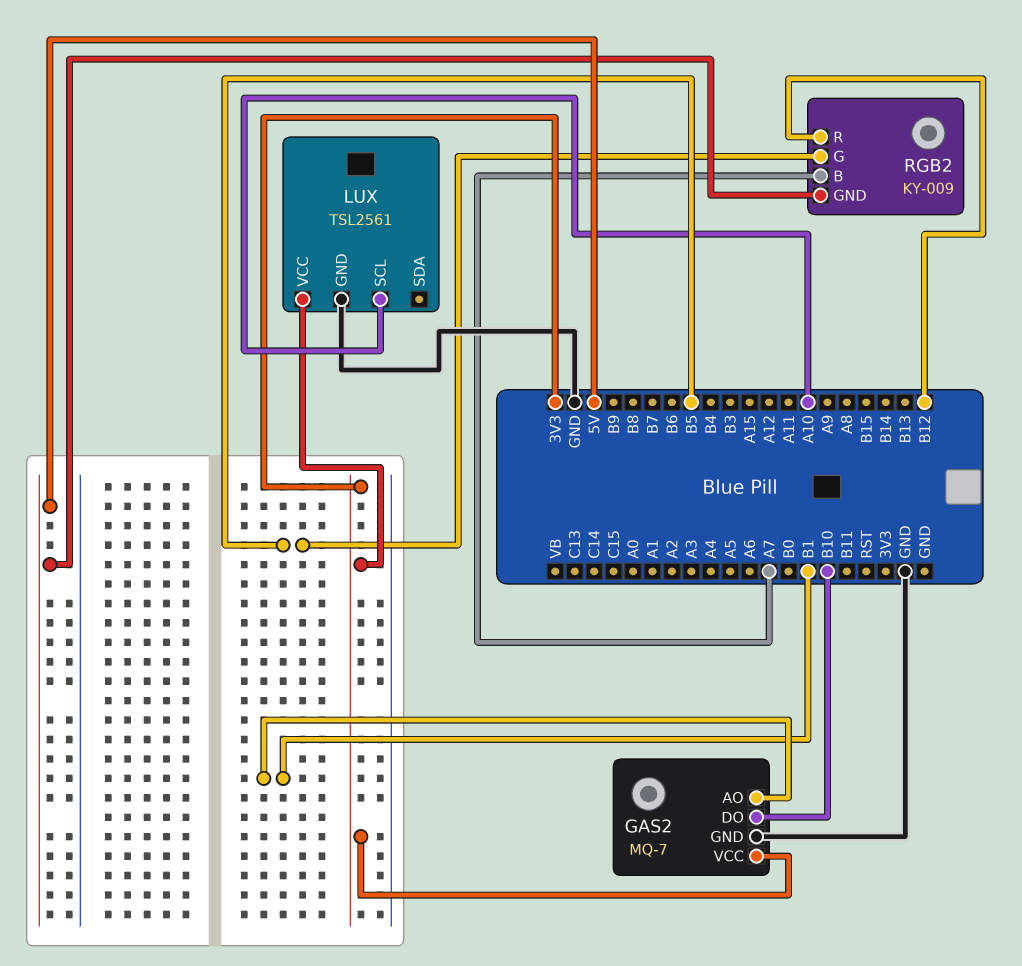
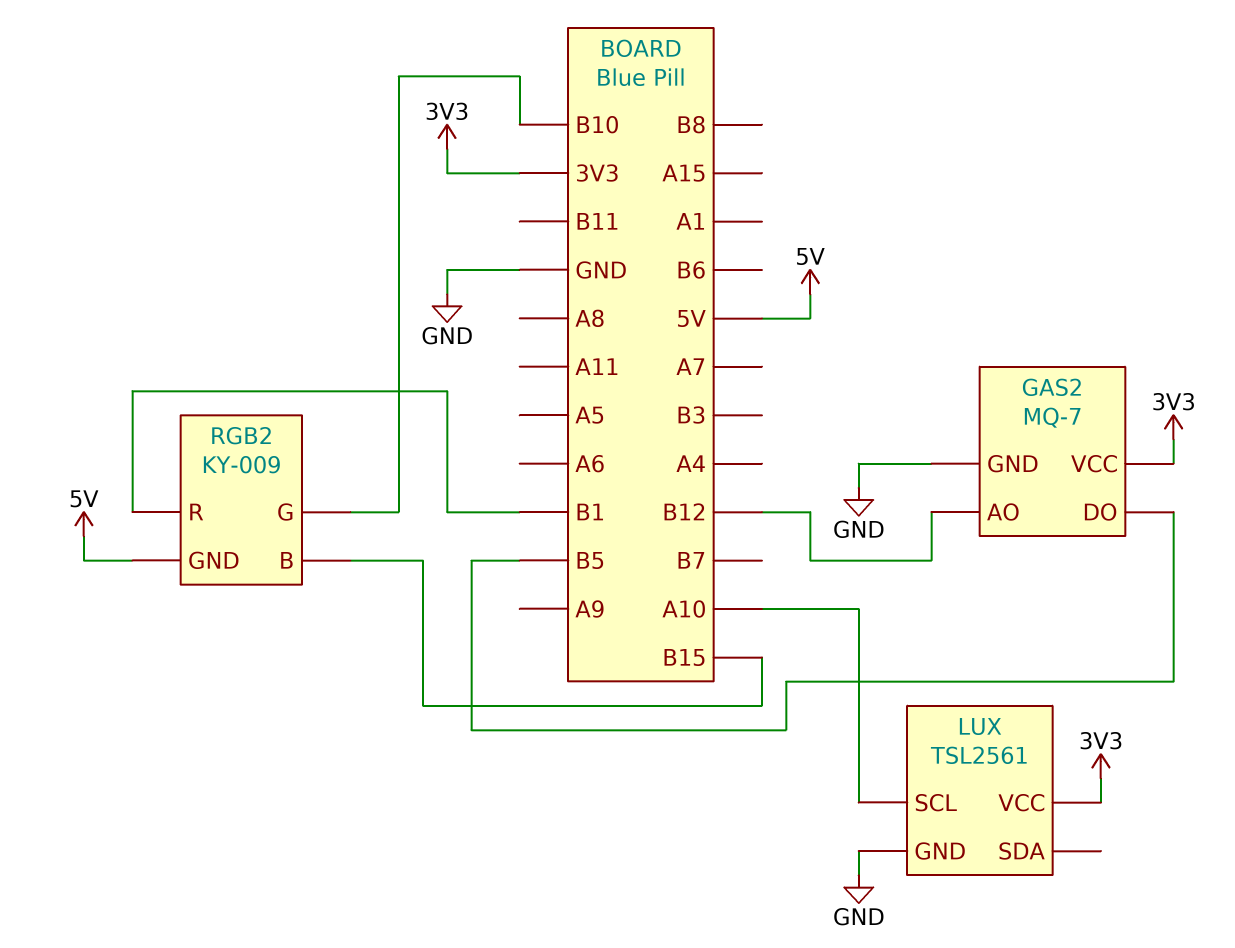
GAS2 pin AO: B1 -> B12
GAS2 pin DO: B10 -> B5
RGB2 pin B: A7 -> B15
RGB2 pin G: B5 -> B10
RGB2 pin R: B12 -> B1

